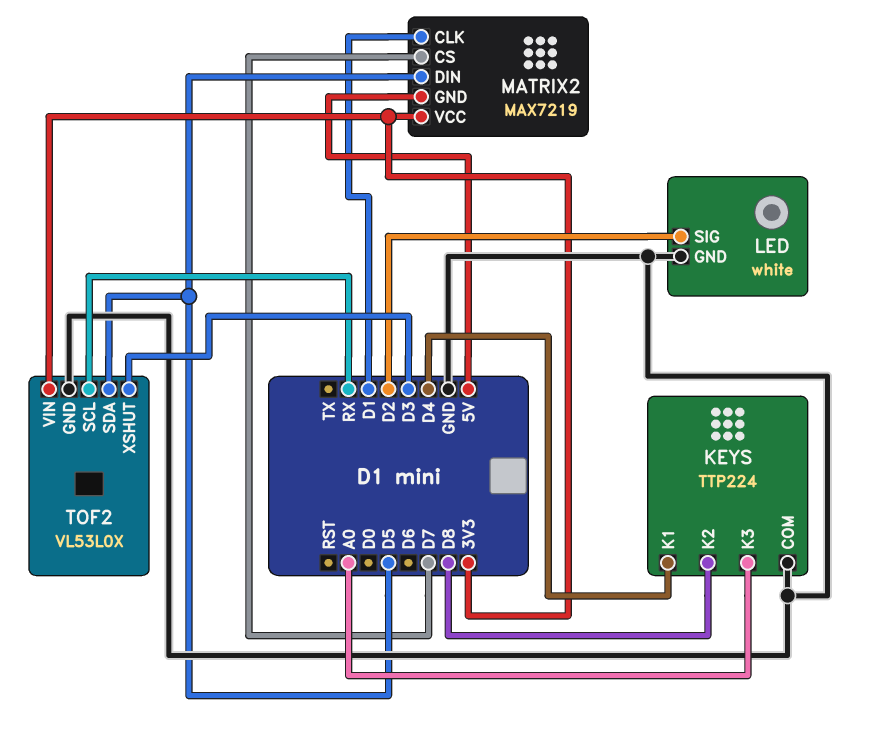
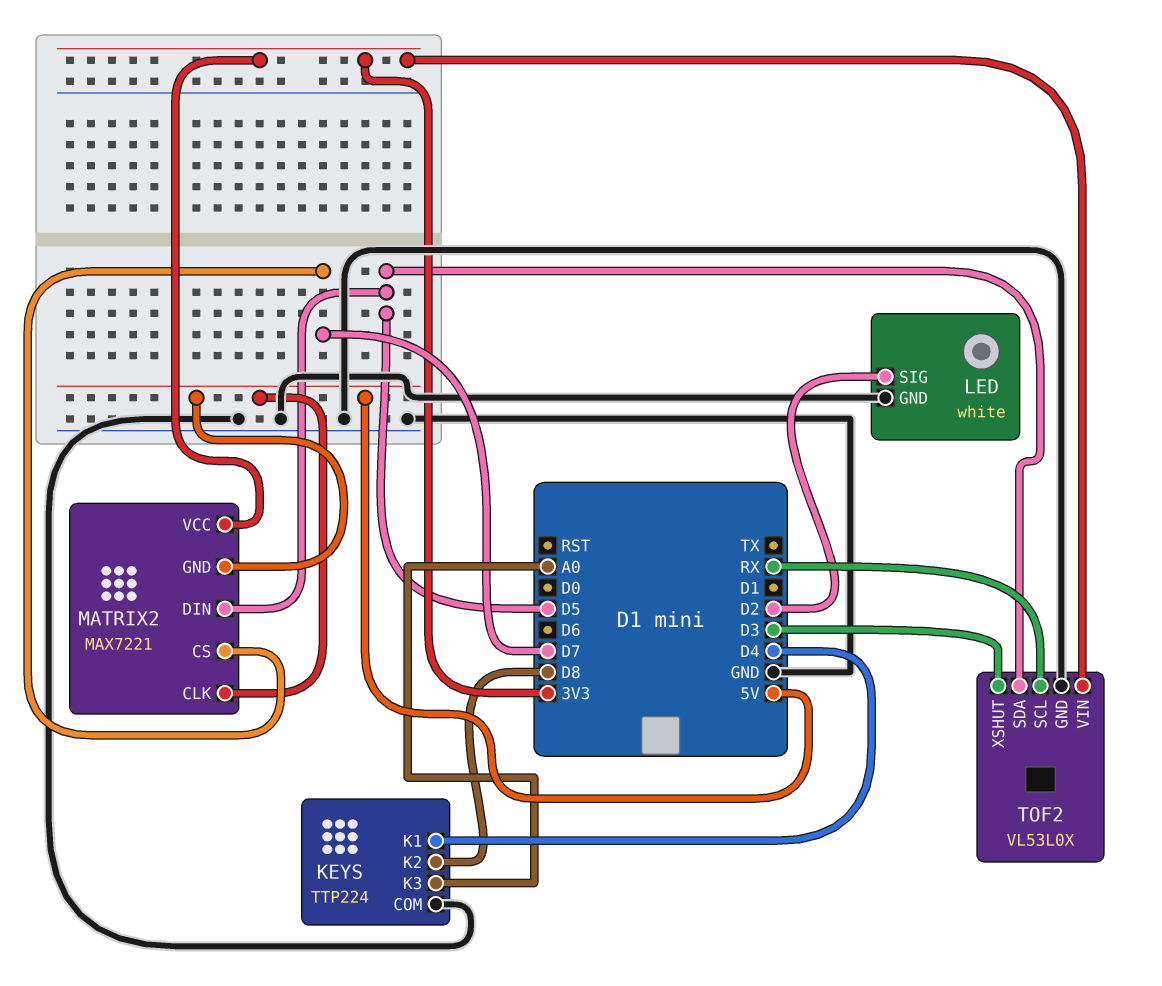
MATRIX2: MAX7219 -> MAX7221
MATRIX2 pin CLK: D1 -> 5V

